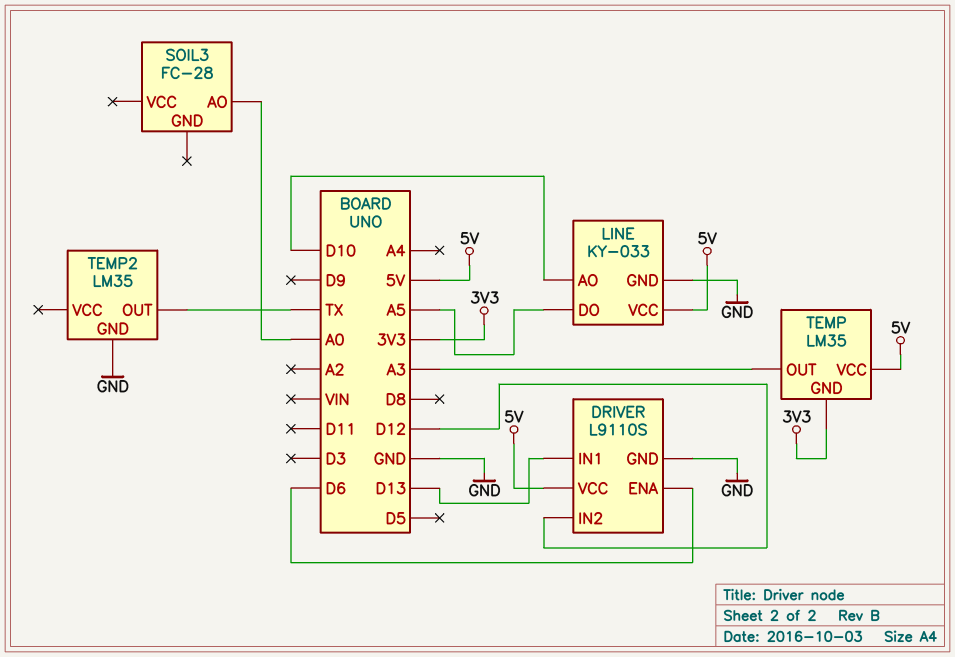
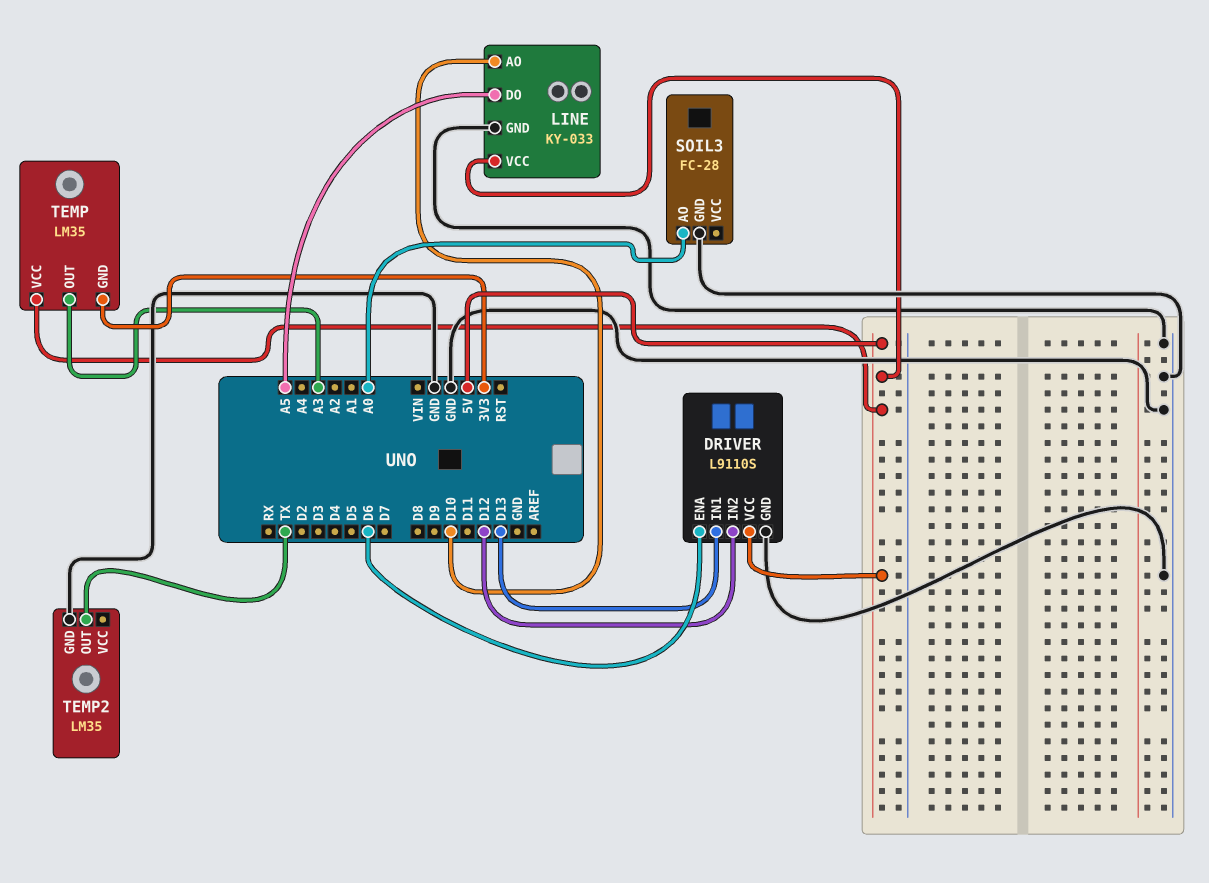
SOIL3 pin GND: none -> GND

